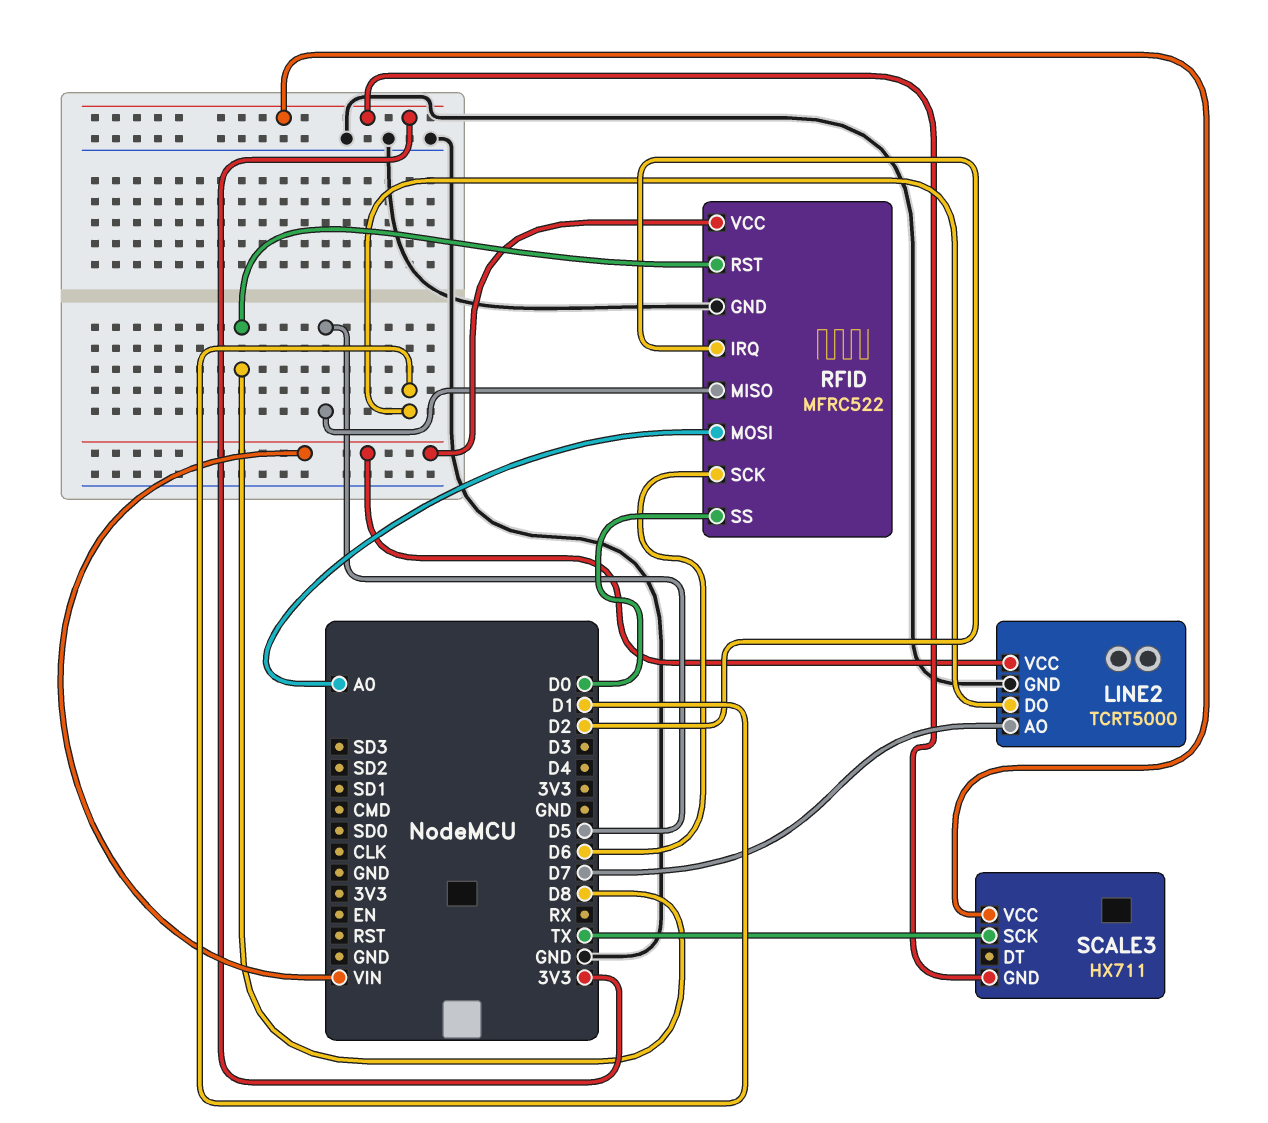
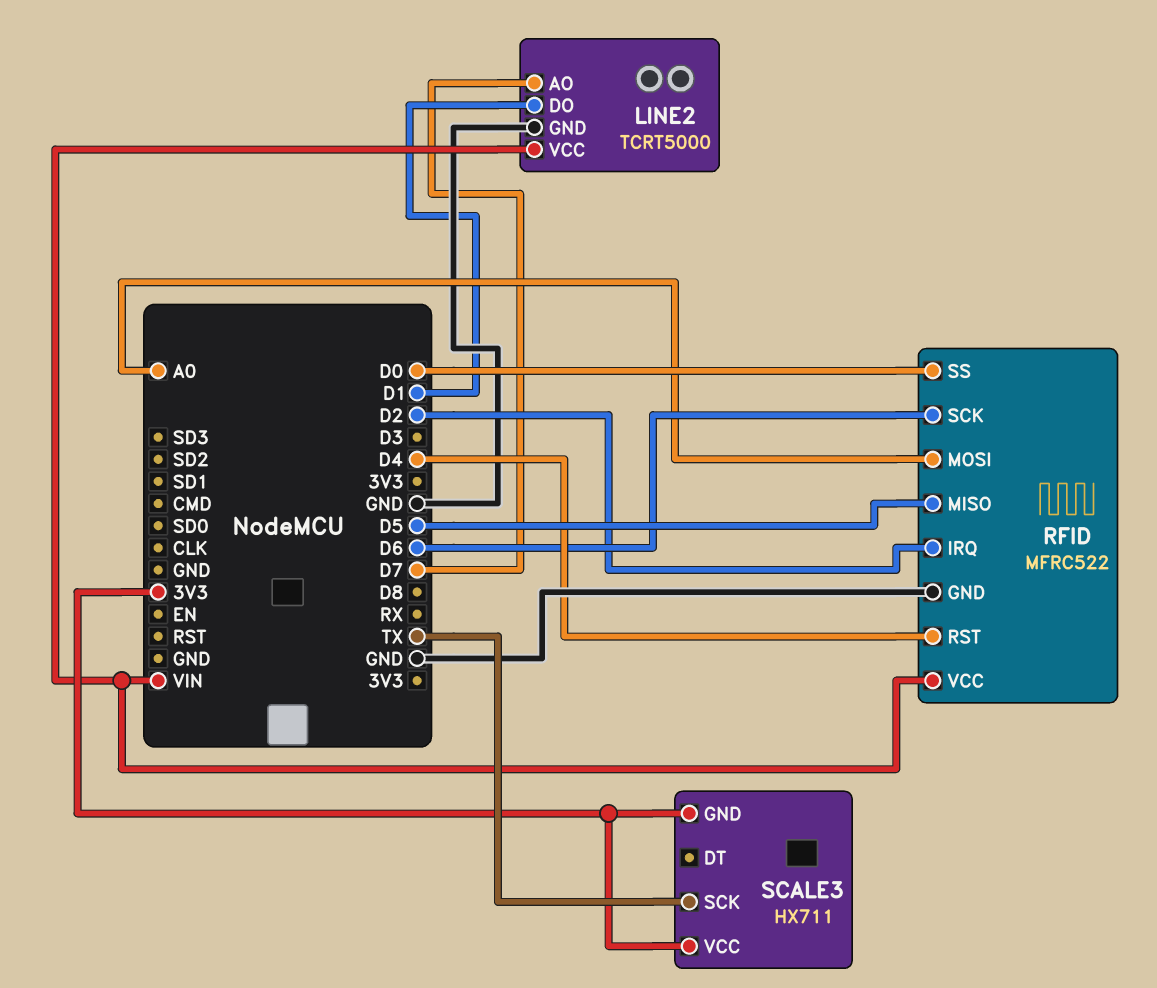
RFID pin RST: D8 -> D4

